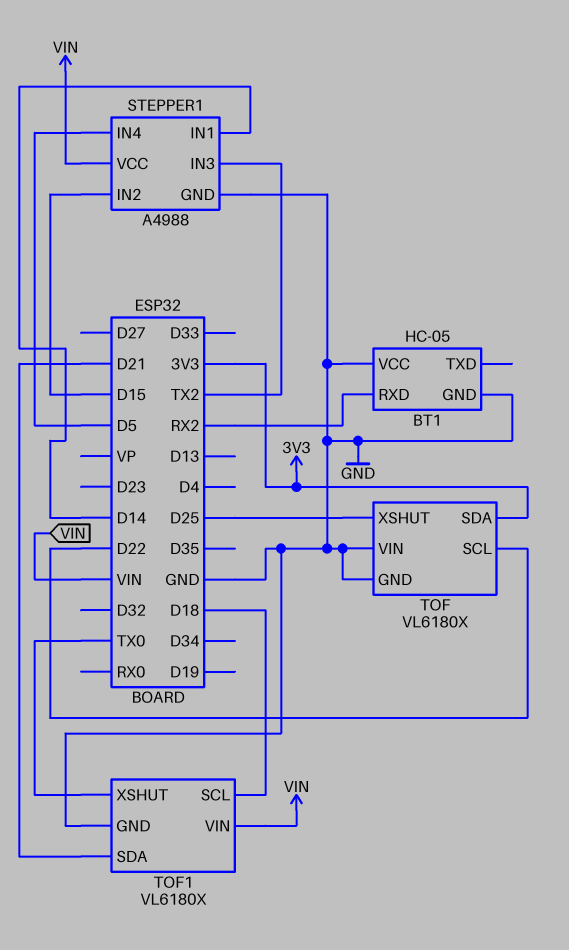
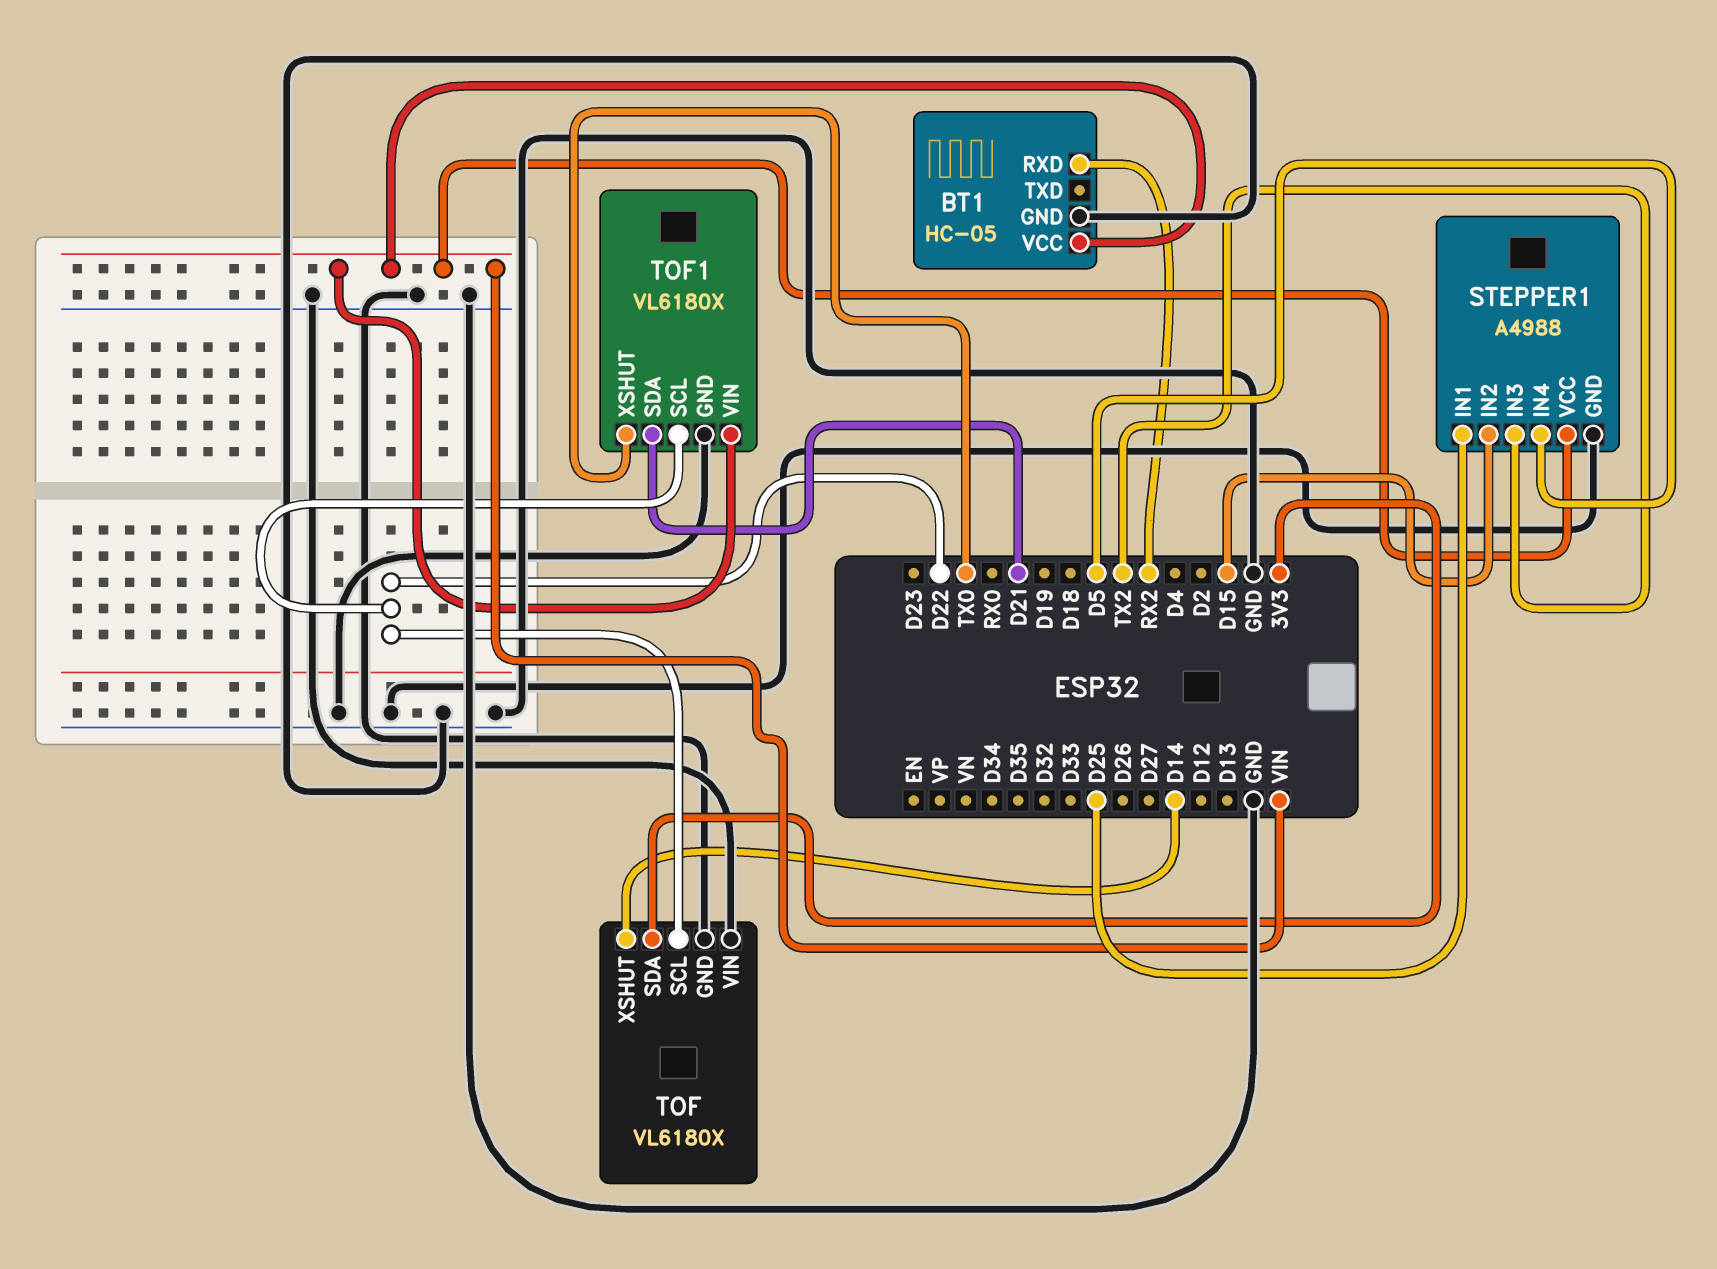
BT1 pin VCC: GND -> VIN
STEPPER1 pin IN1: D14 -> D25
TOF pin XSHUT: D25 -> D14
TOF1 pin SCL: D18 -> D22

